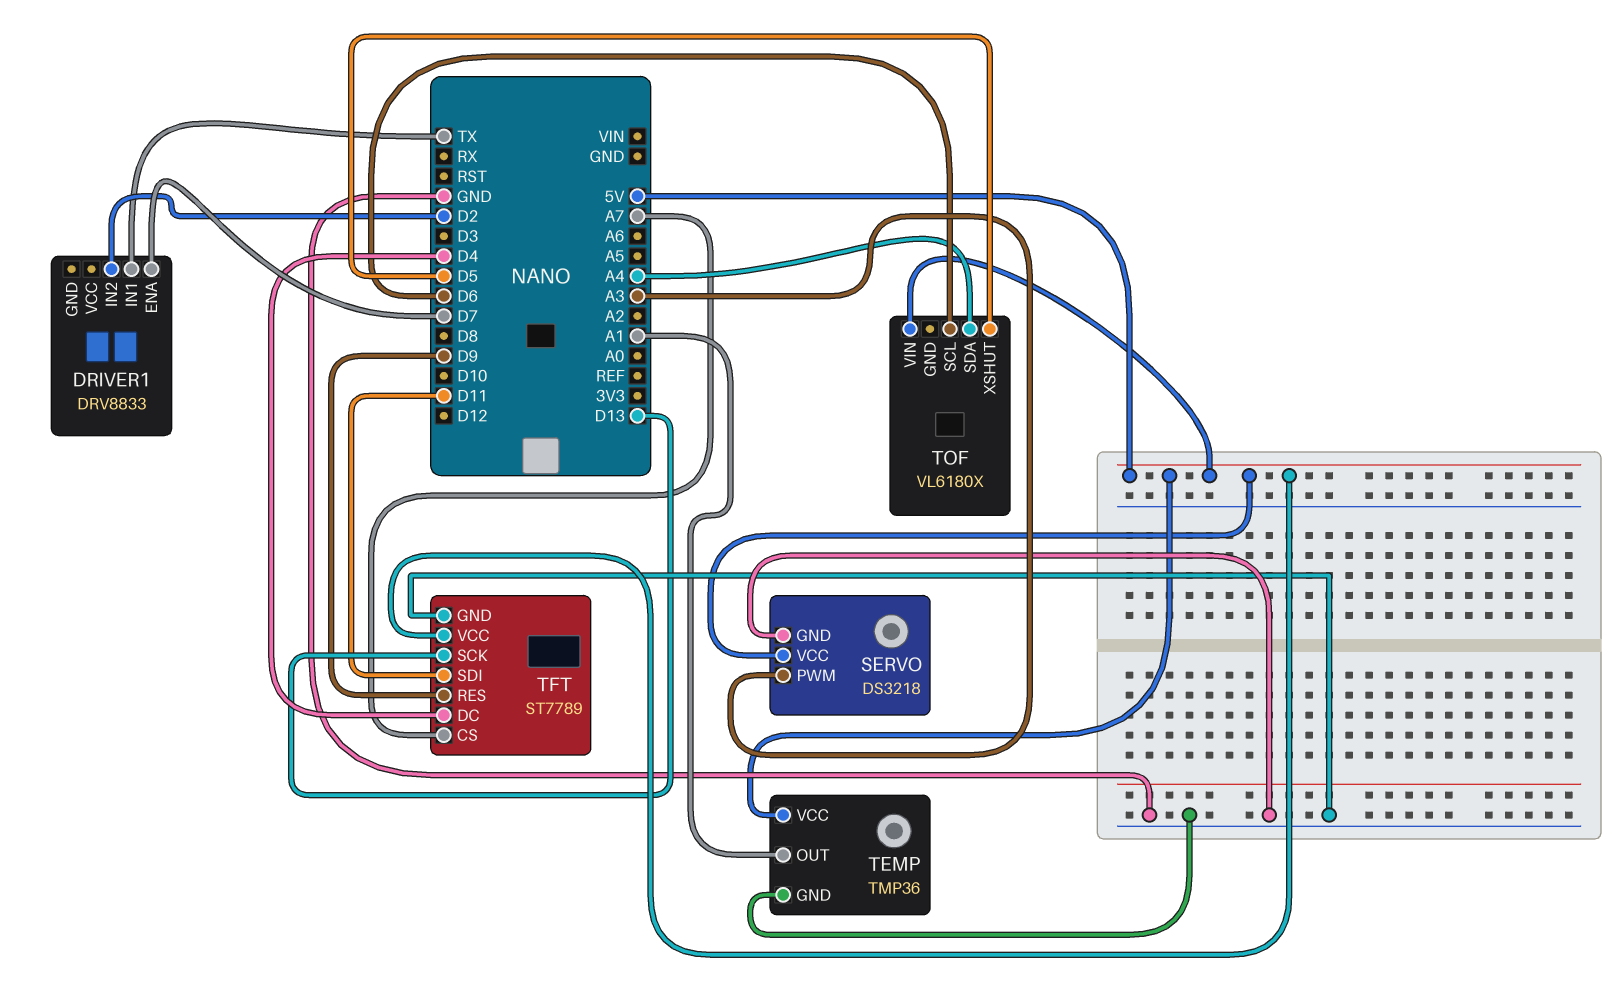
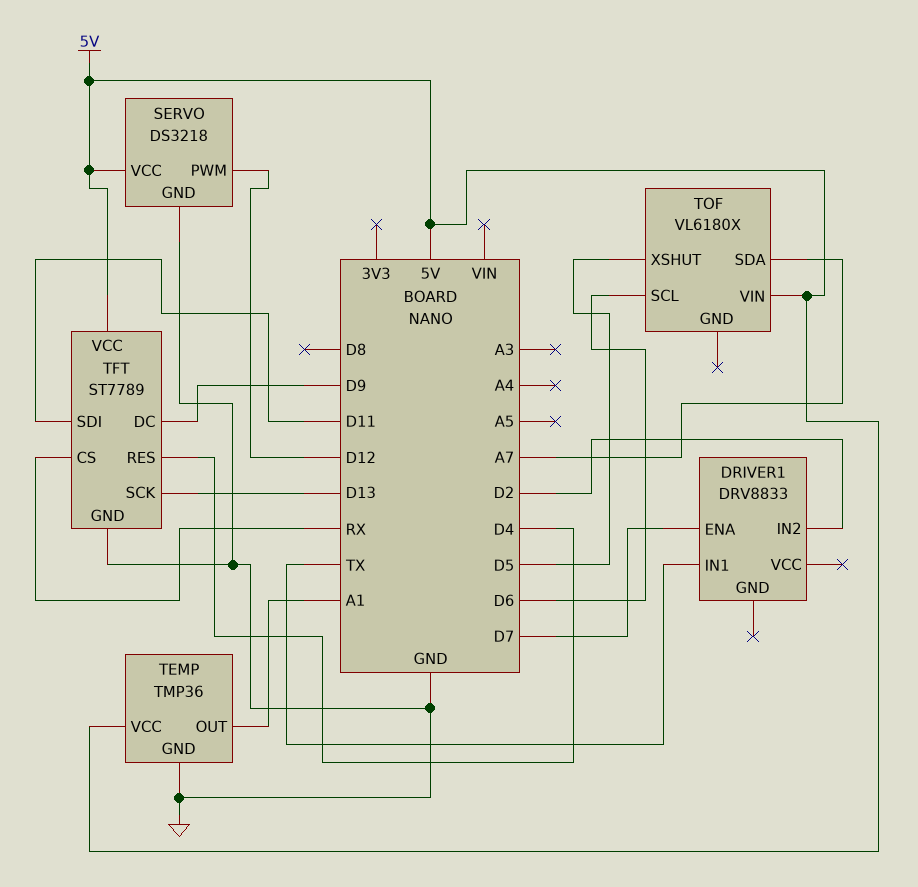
SERVO pin PWM: A3 -> D12
TFT pin CS: A7 -> RX
TFT pin DC: D4 -> D9
TFT pin RES: D9 -> D4
TOF pin SDA: A4 -> A7

